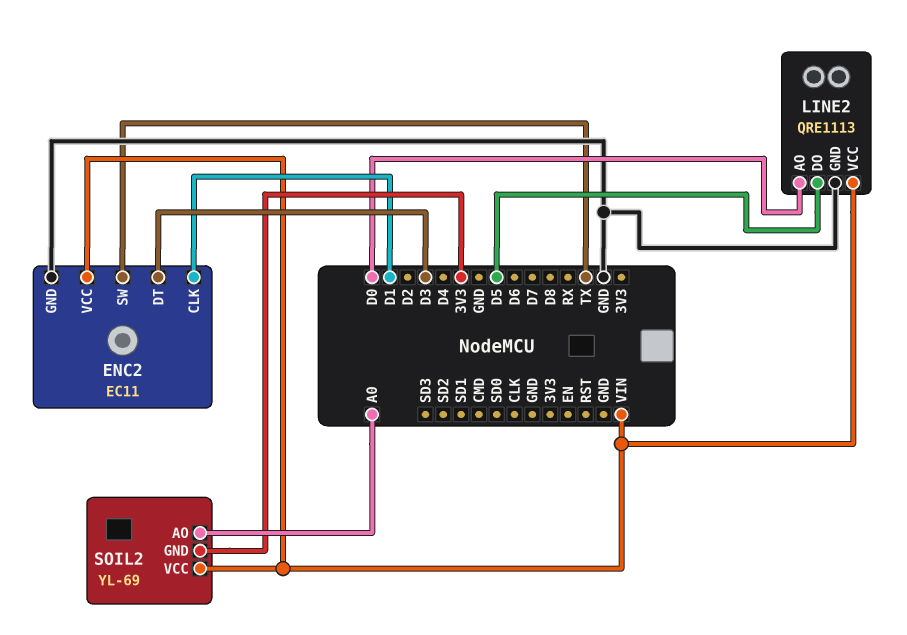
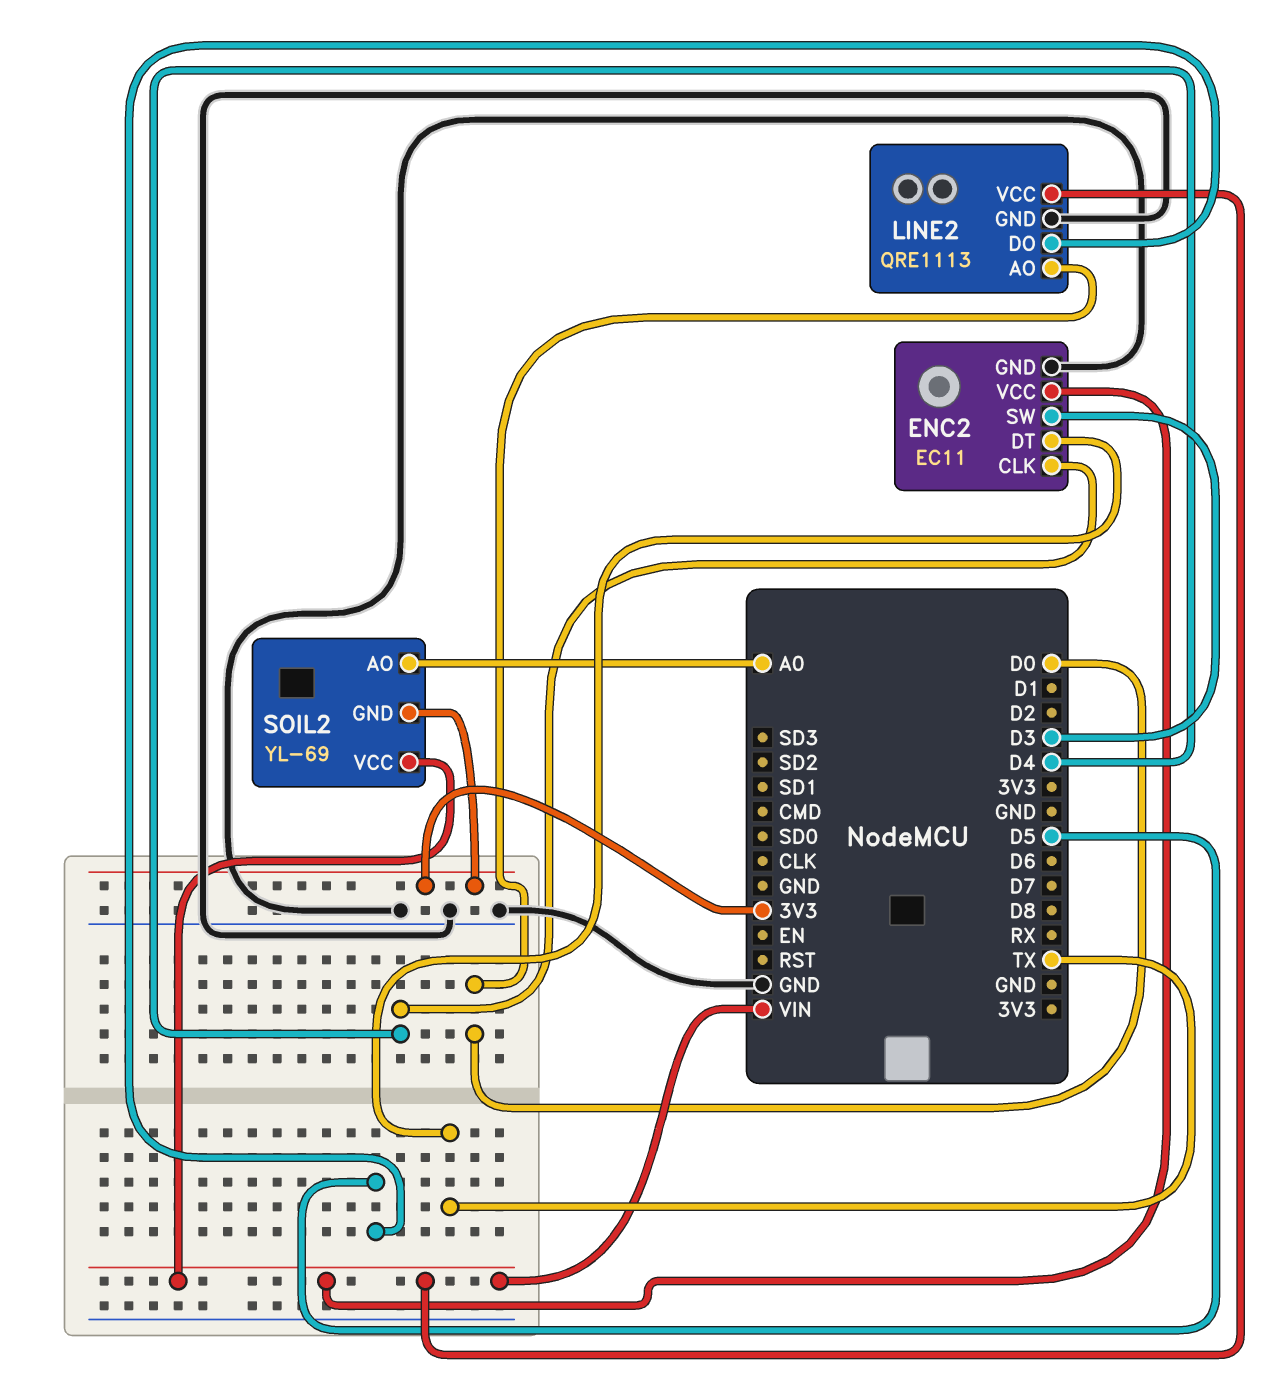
ENC2 pin CLK: D1 -> D4
ENC2 pin DT: D3 -> TX
ENC2 pin SW: TX -> D3

